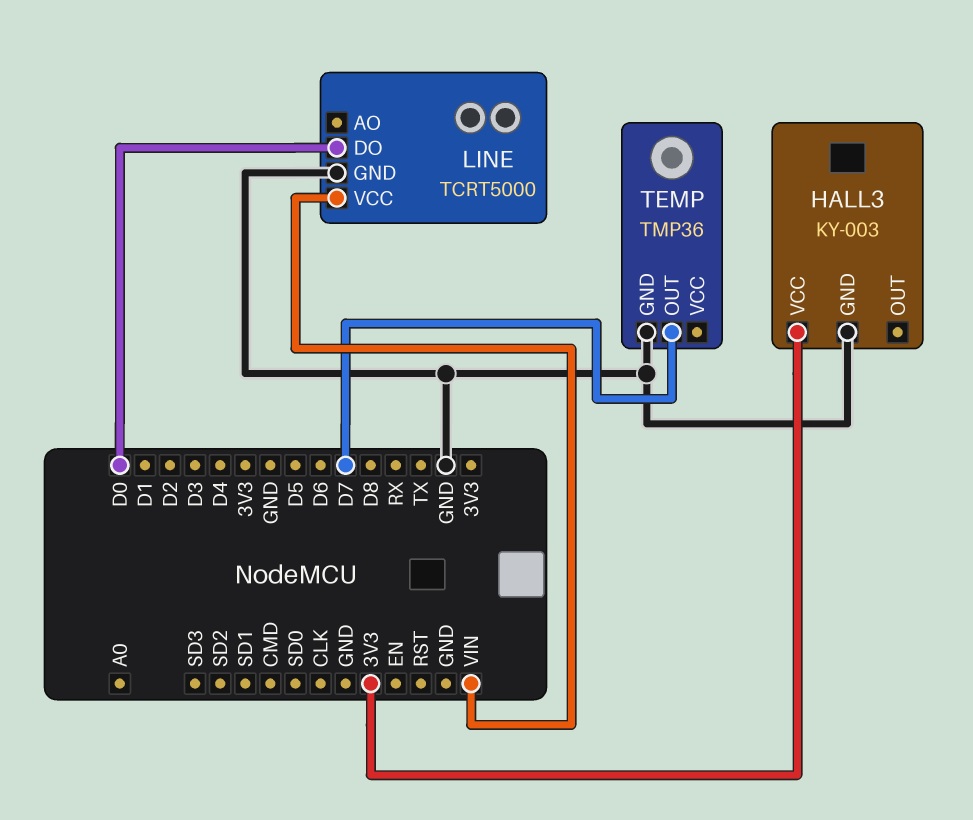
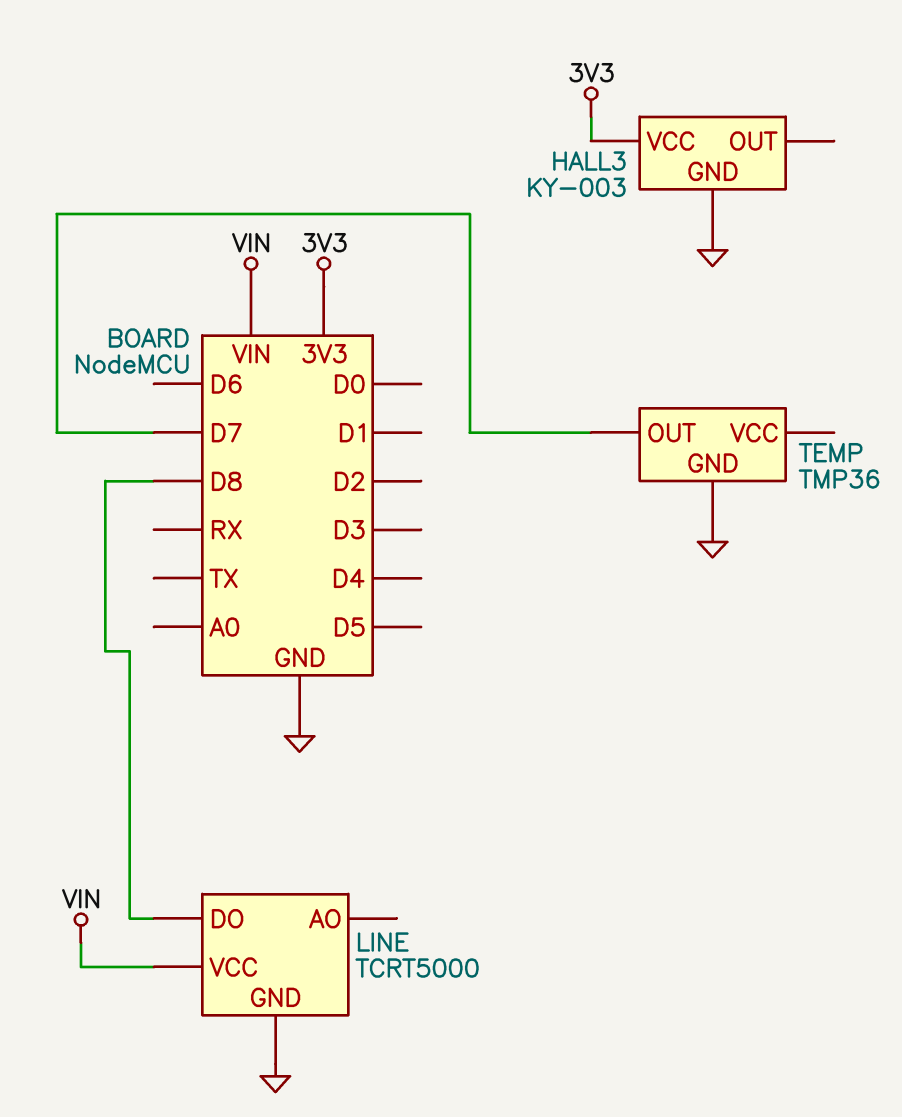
LINE pin DO: D0 -> D8

